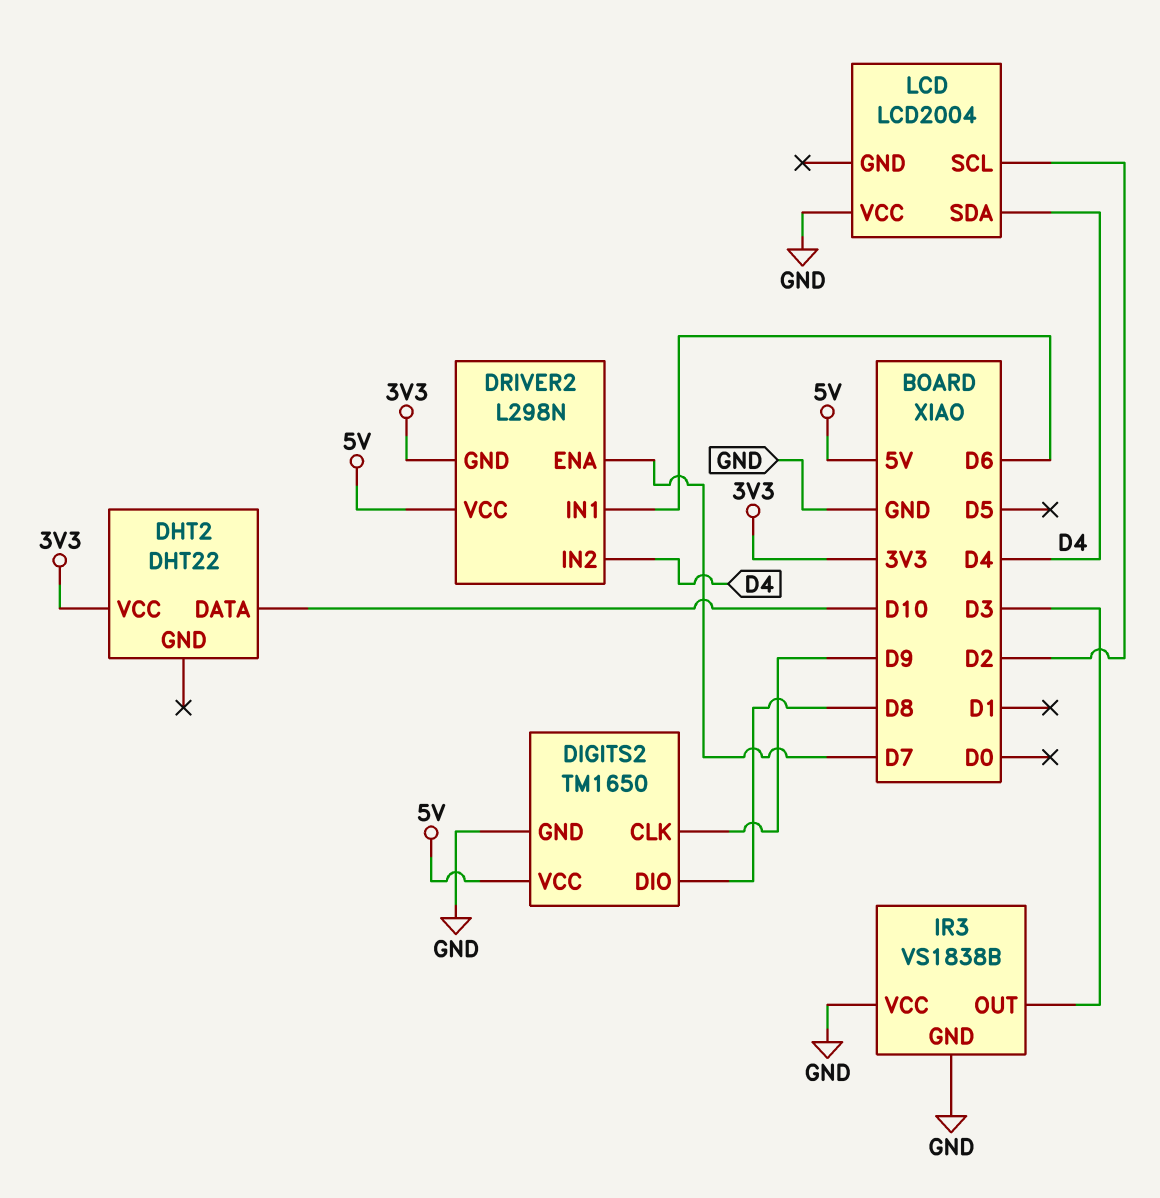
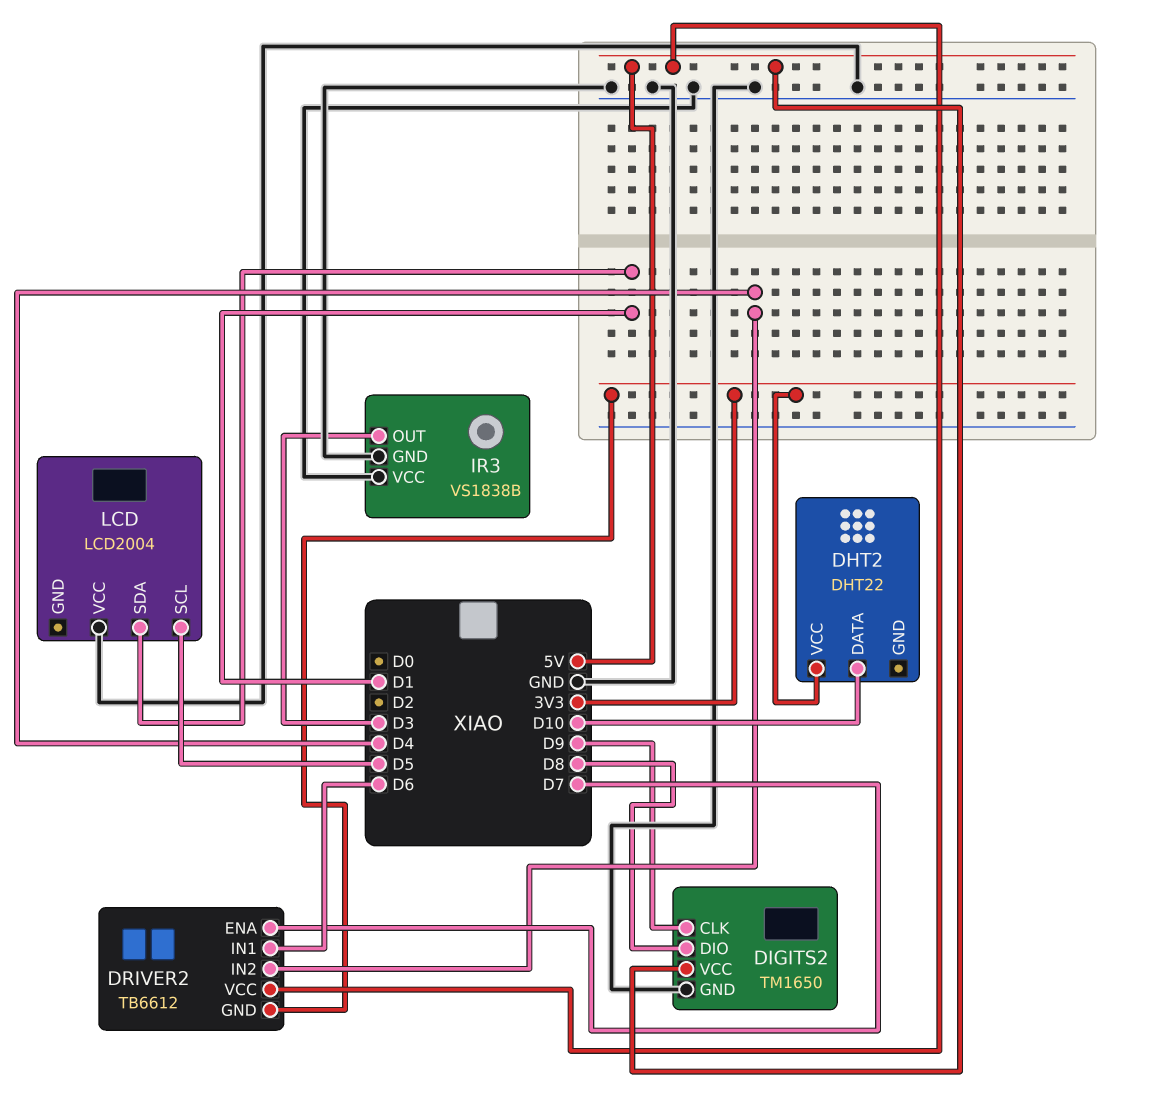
DRIVER2: L298N -> TB6612
LCD pin SCL: D2 -> D5
LCD pin SDA: D4 -> D1

